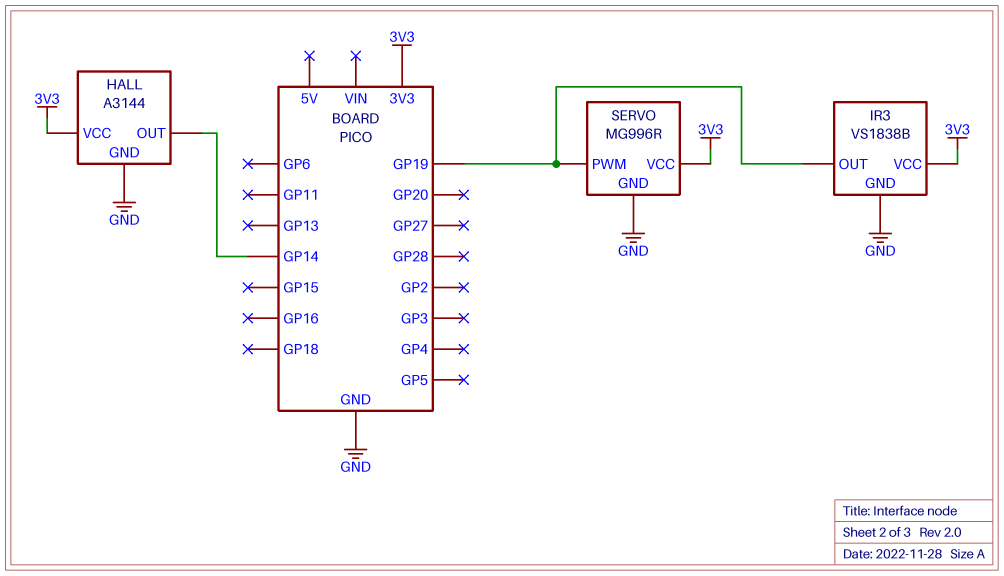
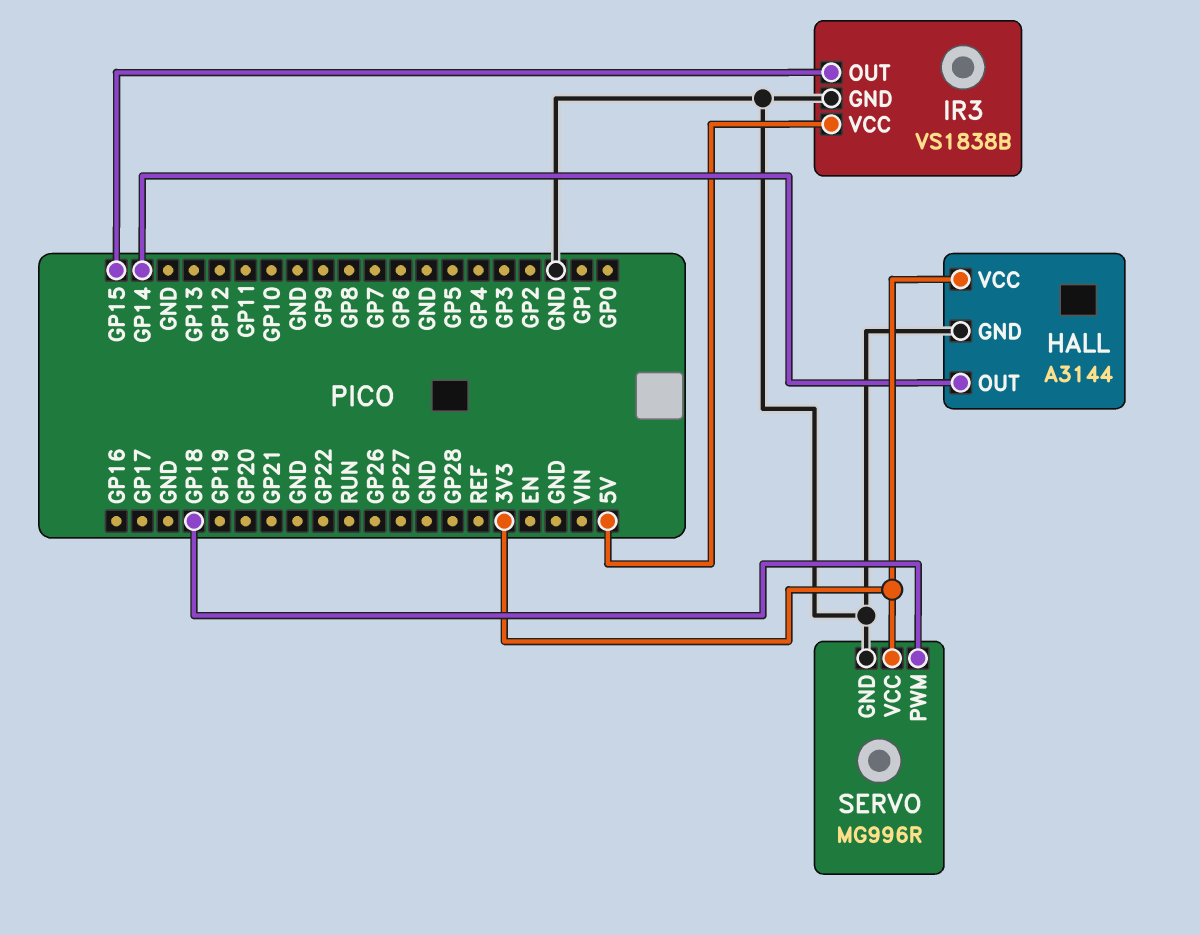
IR3 pin OUT: GP19 -> GP15
IR3 pin VCC: 3V3 -> 5V
SERVO pin PWM: GP19 -> GP18

